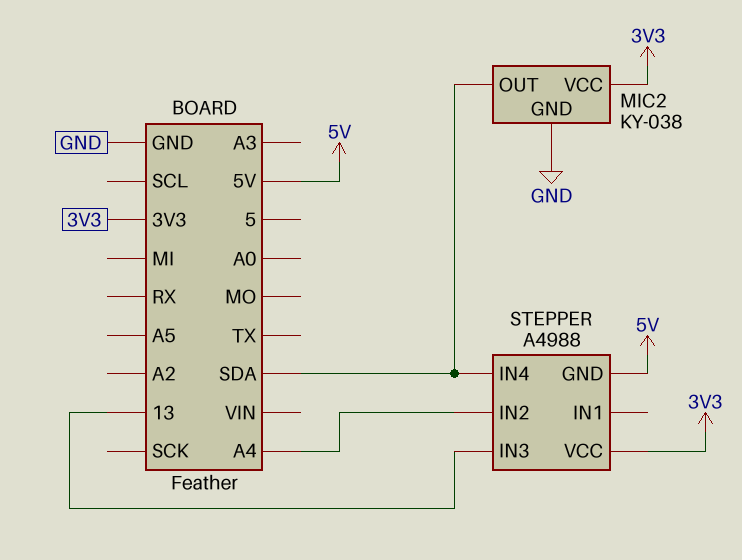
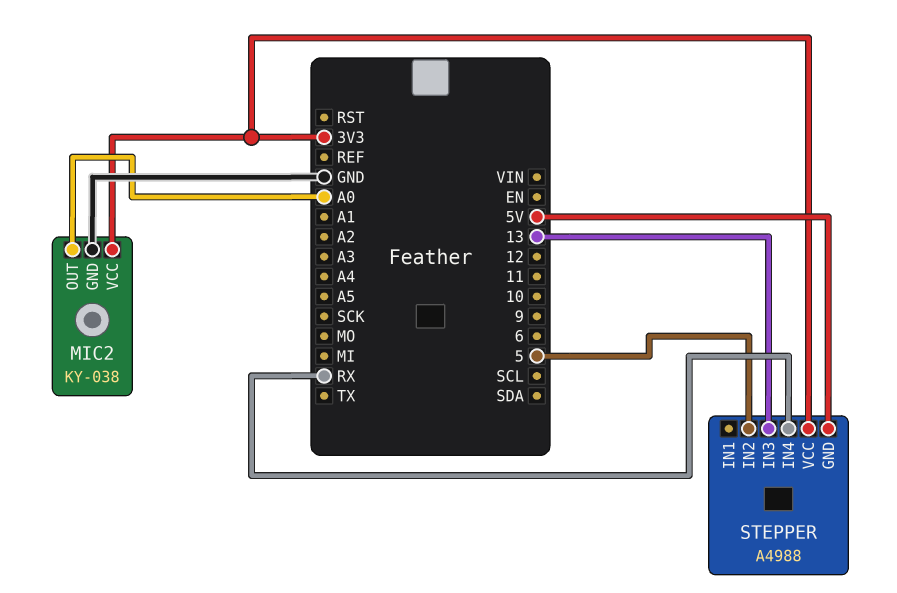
MIC2 pin OUT: SDA -> A0
STEPPER pin IN2: A4 -> 5
STEPPER pin IN4: SDA -> RX

